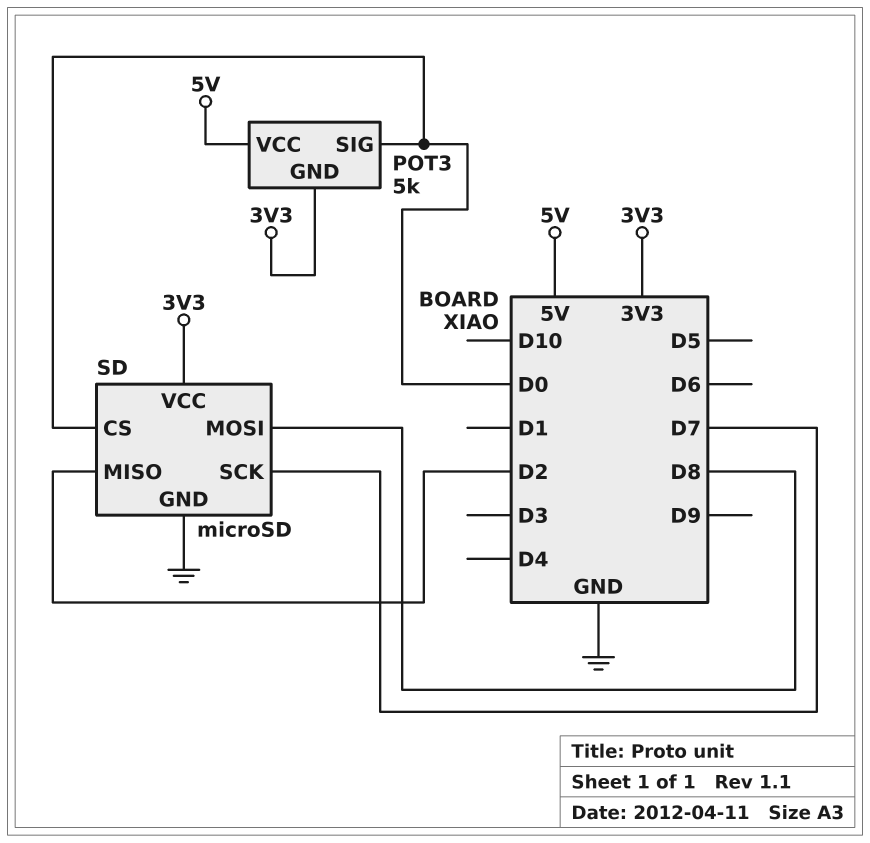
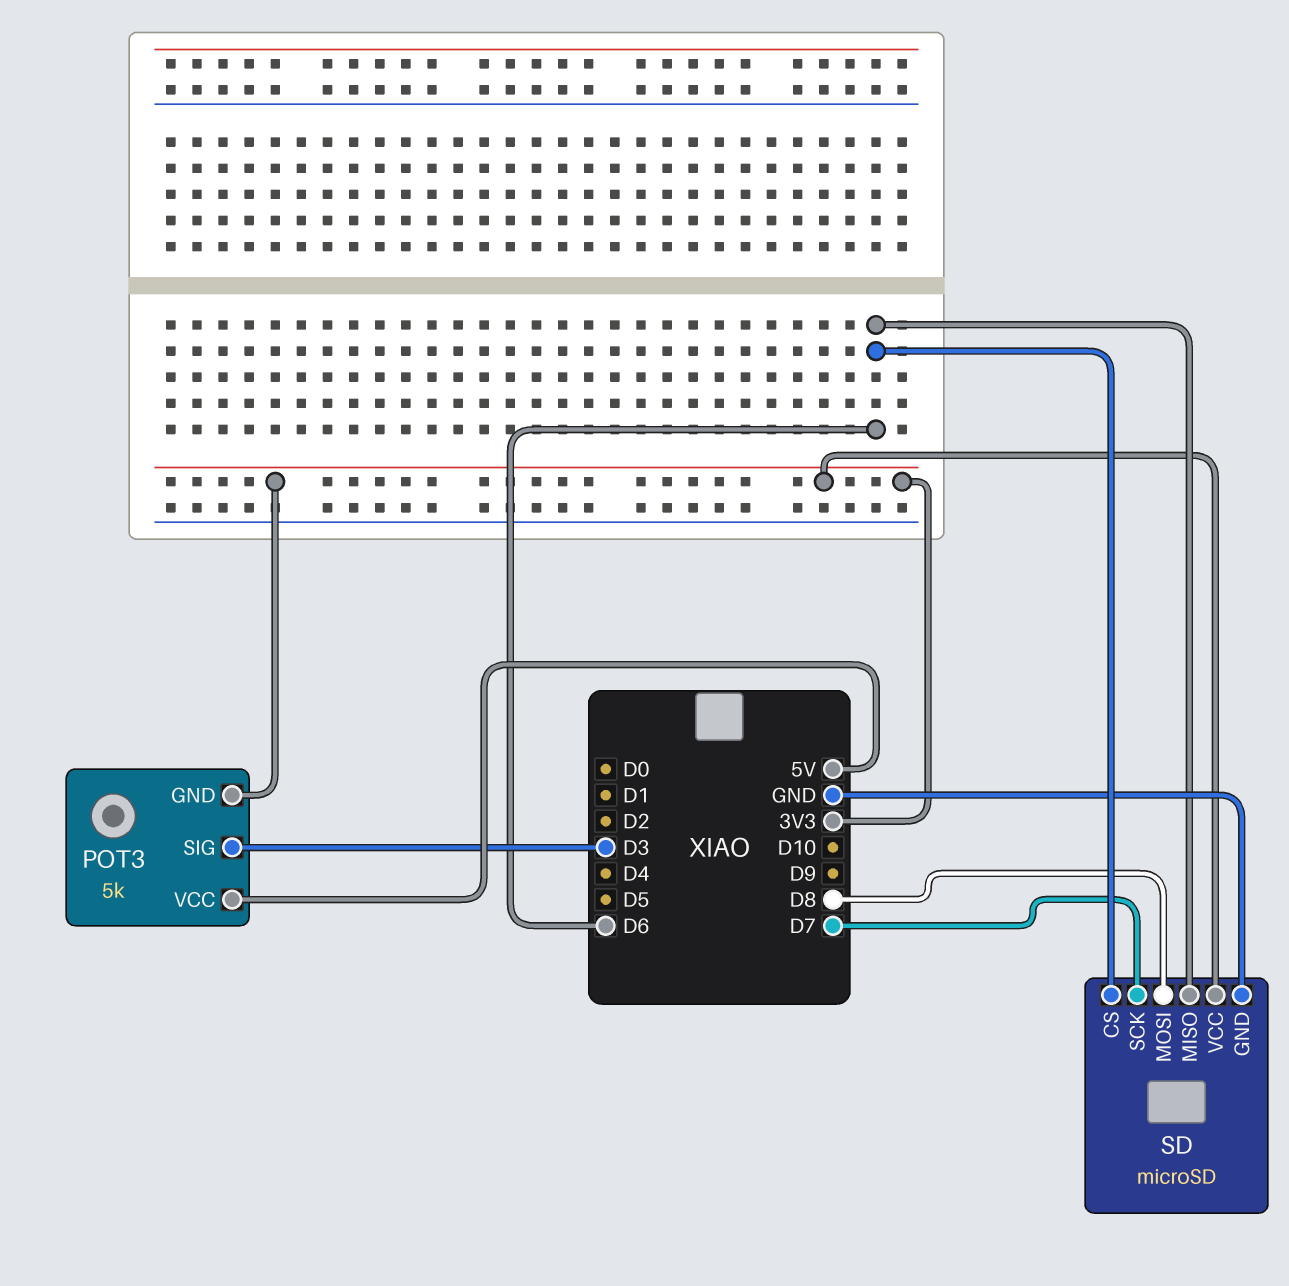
POT3 pin SIG: D0 -> D3
SD pin CS: D0 -> D6
SD pin MISO: D2 -> D6

